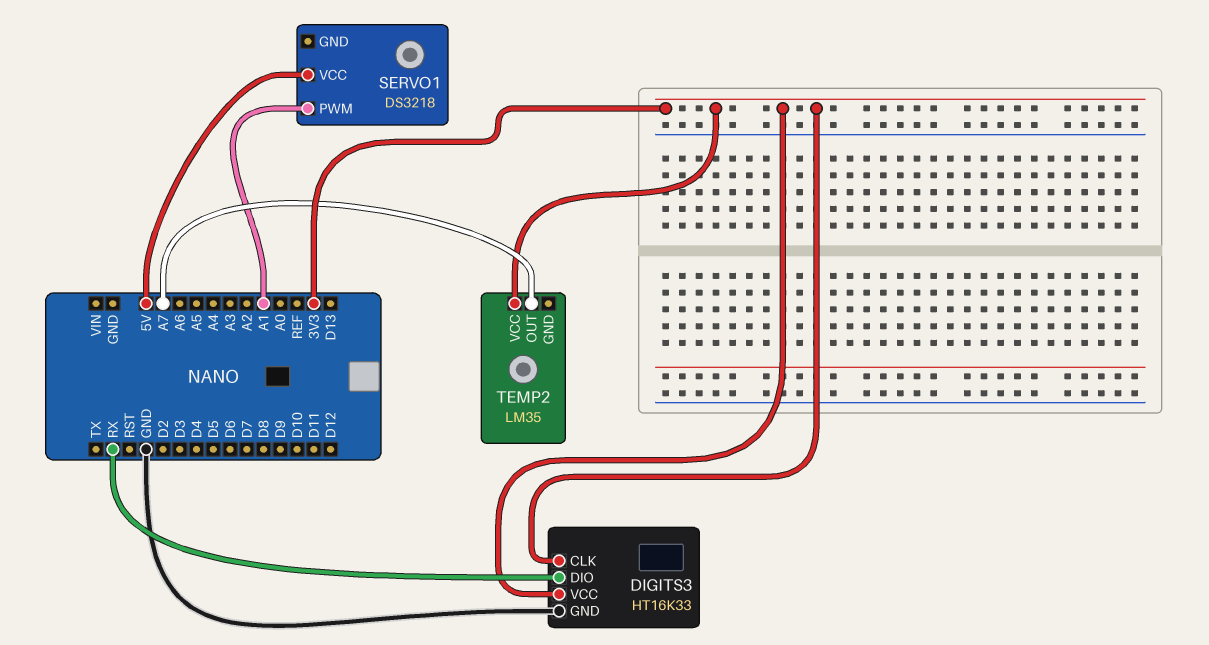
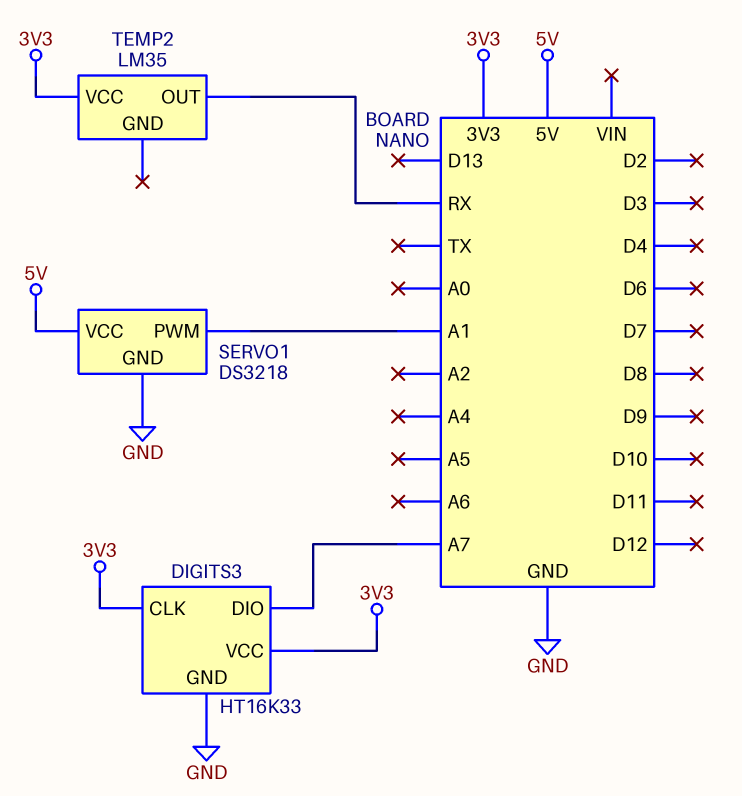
DIGITS3 pin DIO: RX -> A7
SERVO1 pin GND: none -> GND
TEMP2 pin OUT: A7 -> RX

